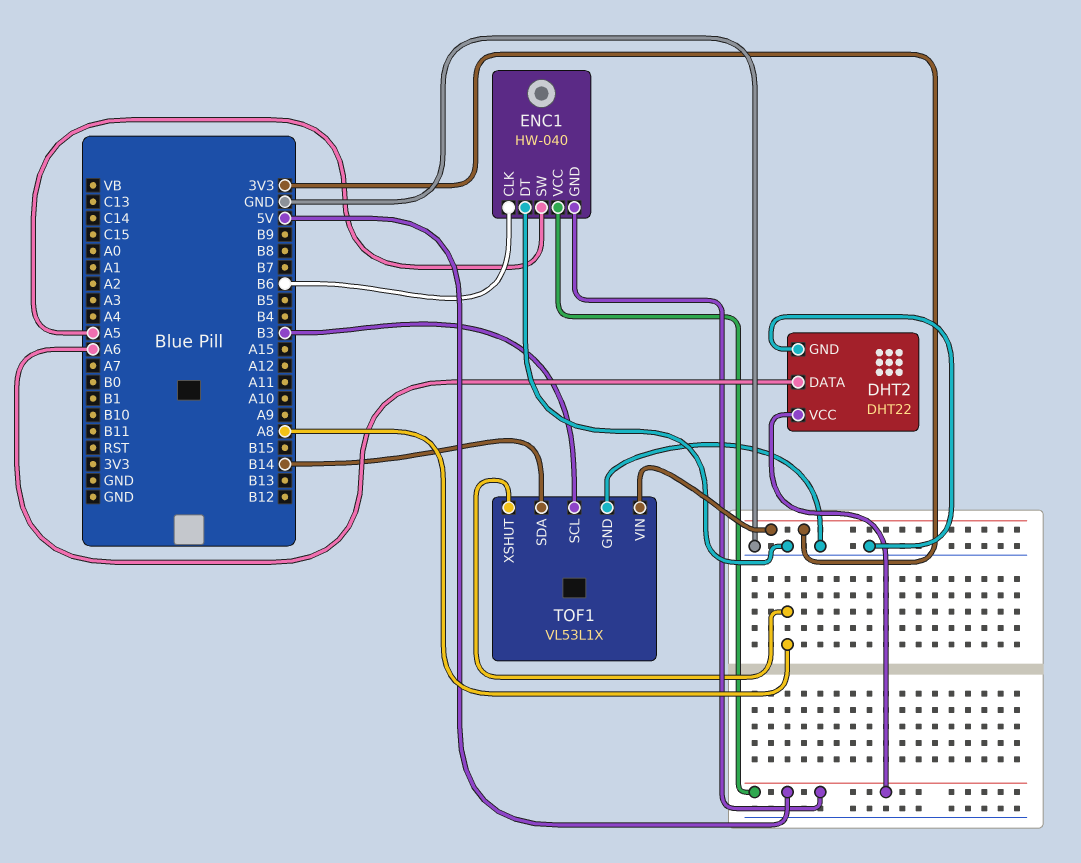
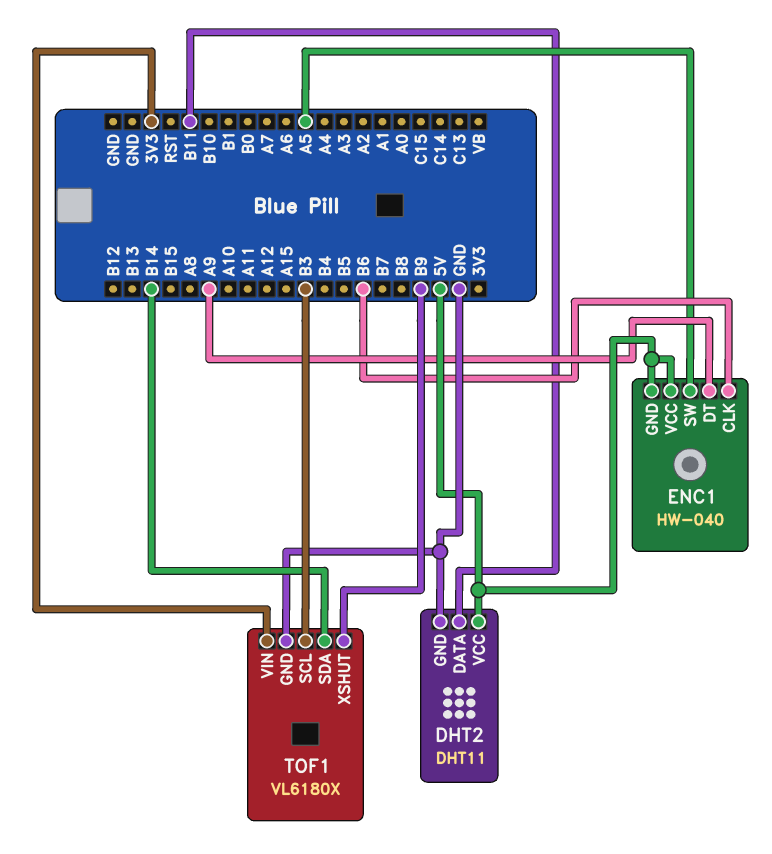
DHT2: DHT22 -> DHT11
DHT2 pin DATA: A6 -> B11
ENC1 pin DT: GND -> A9
TOF1: VL53L1X -> VL6180X
TOF1 pin XSHUT: A8 -> B9

